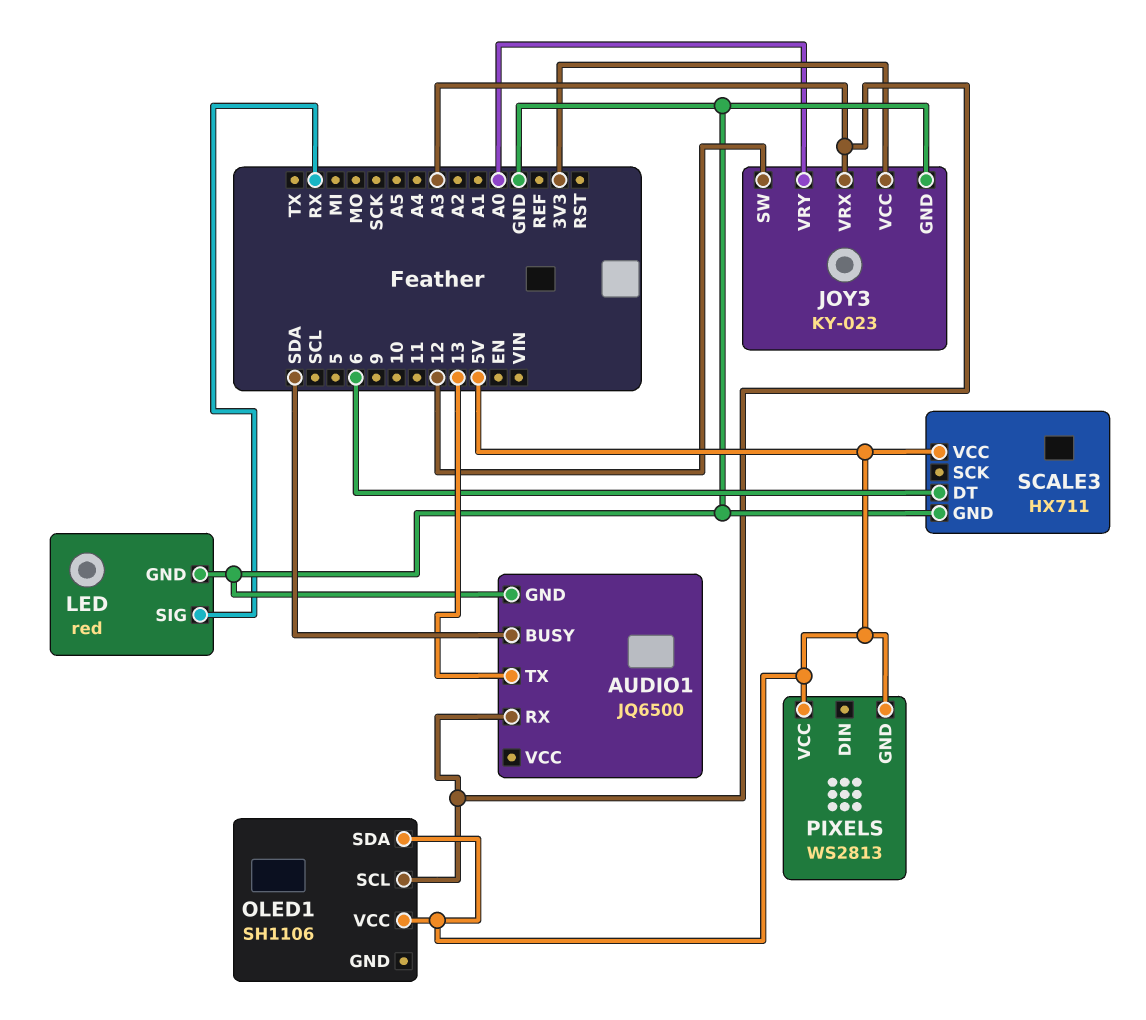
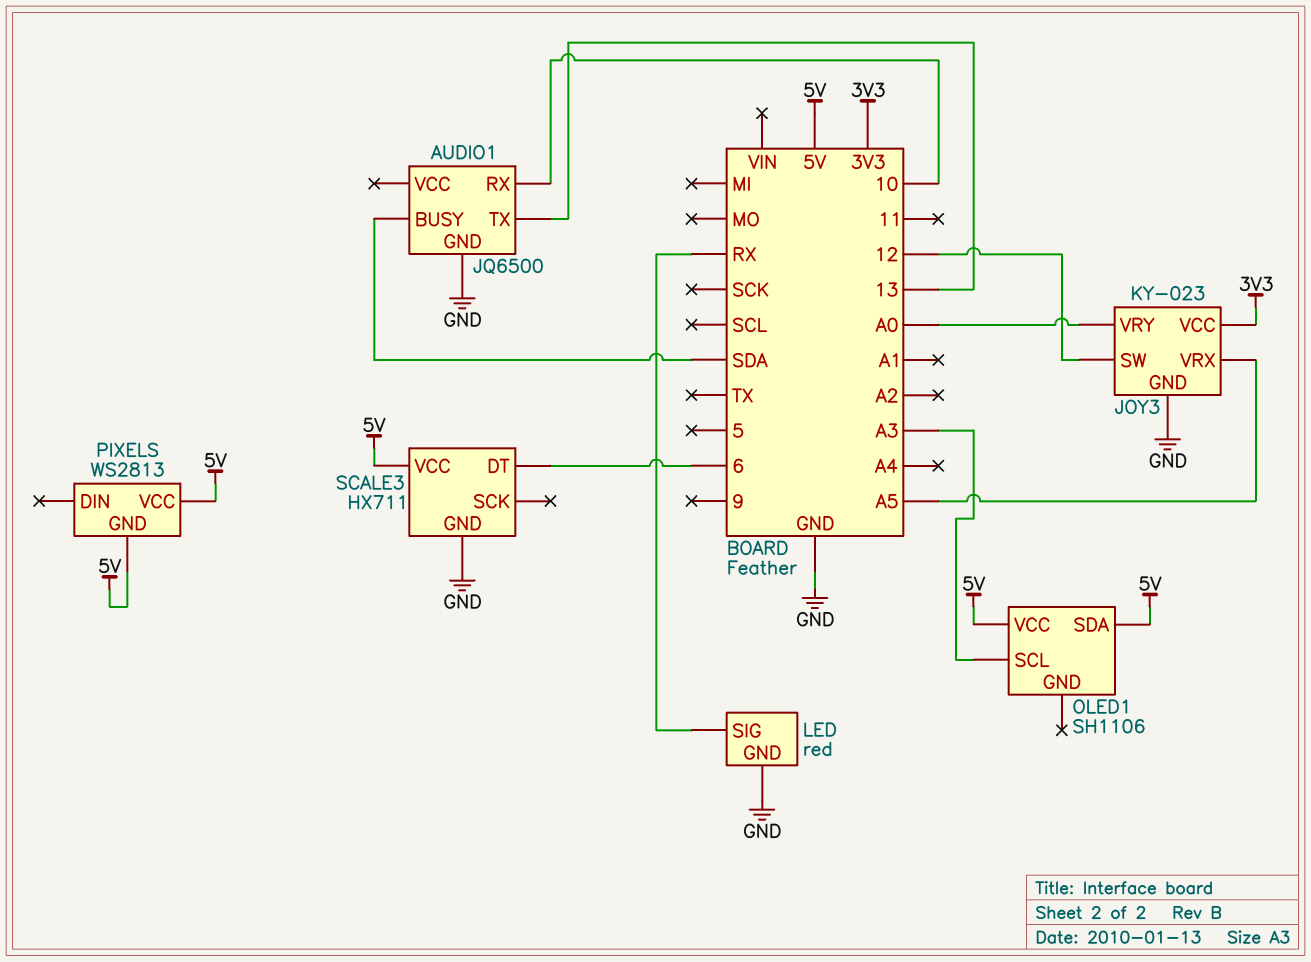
AUDIO1 pin RX: A3 -> 10
JOY3 pin VRX: A3 -> A5

